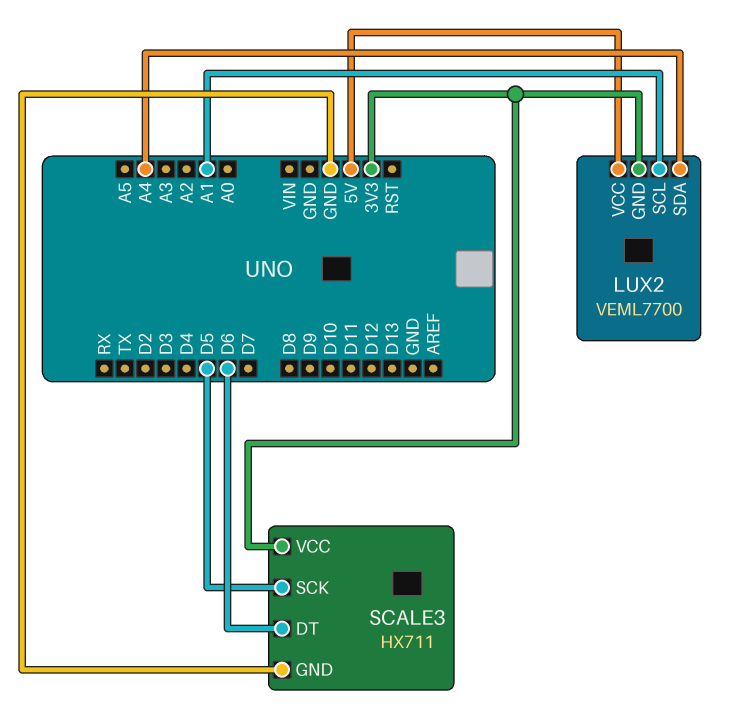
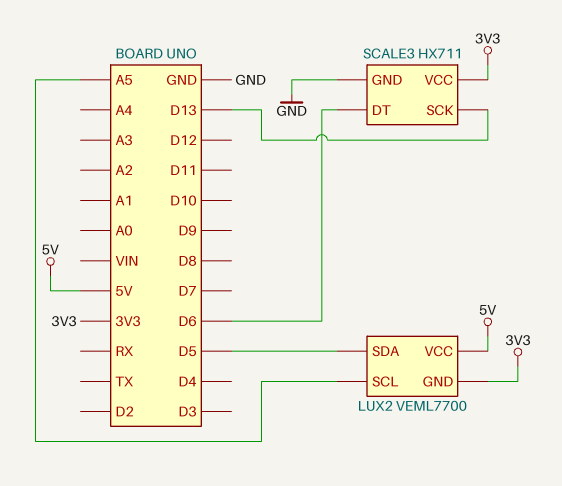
LUX2 pin SCL: A1 -> A5
LUX2 pin SDA: A4 -> D5
SCALE3 pin SCK: D5 -> D13

